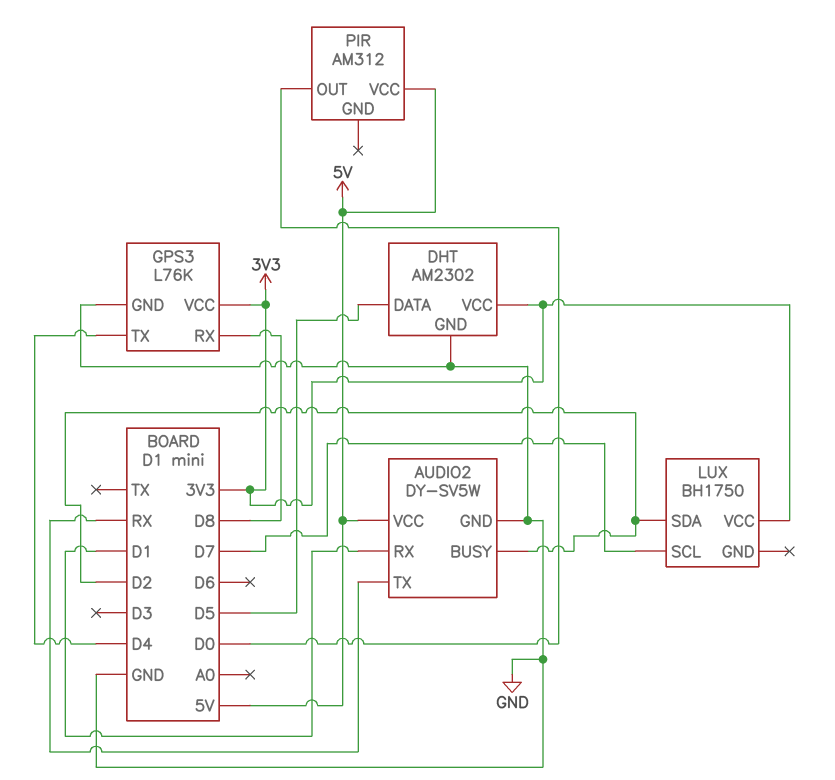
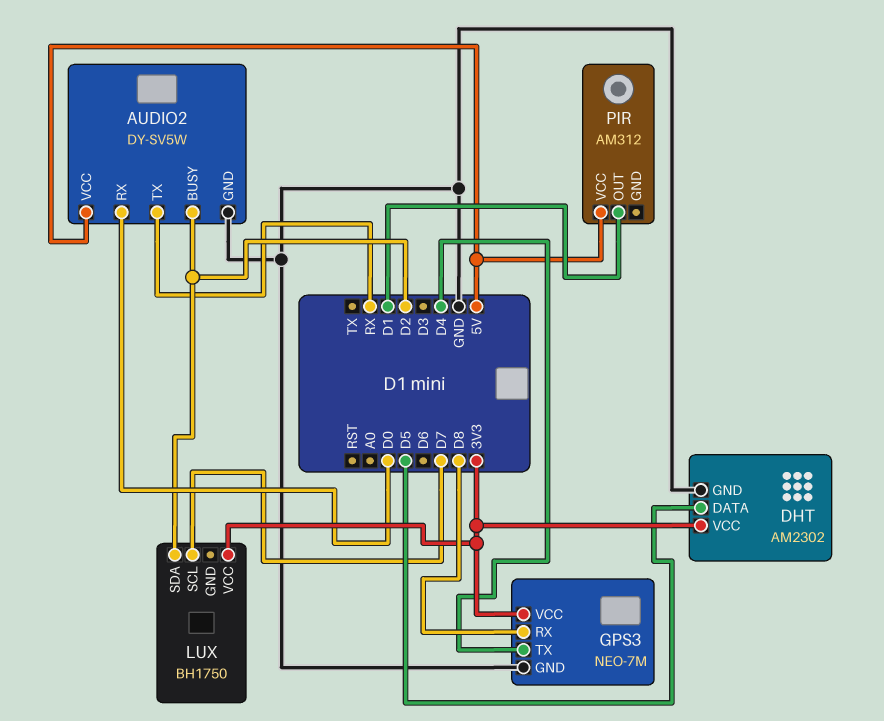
AUDIO2 pin RX: D1 -> D0
GPS3: L76K -> NEO-7M
PIR pin OUT: D0 -> D1

